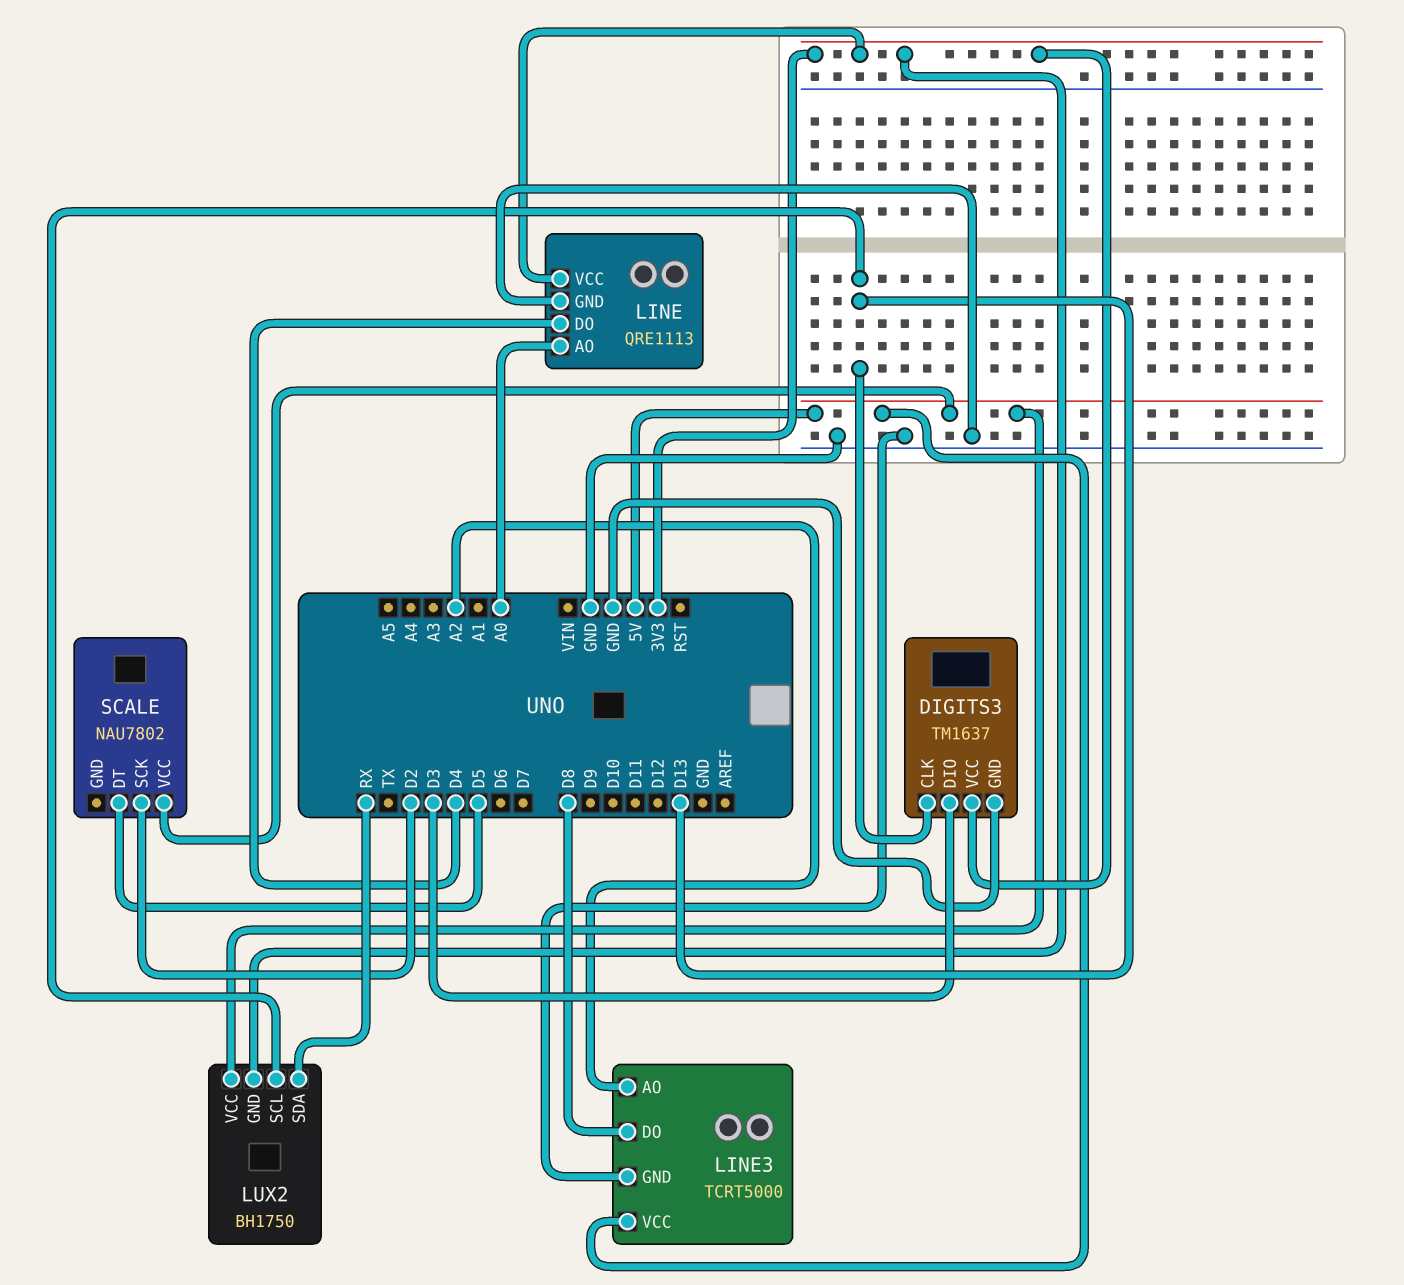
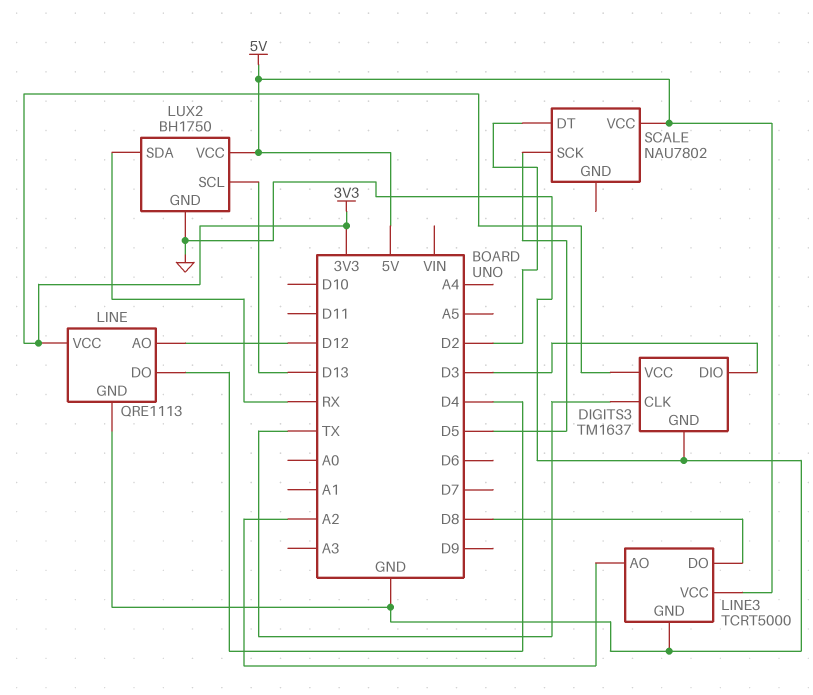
DIGITS3 pin CLK: D13 -> TX
LINE pin AO: A0 -> D12
LUX2 pin GND: 3V3 -> GND
SCALE pin DT: D5 -> D2
SCALE pin SCK: D2 -> D5

